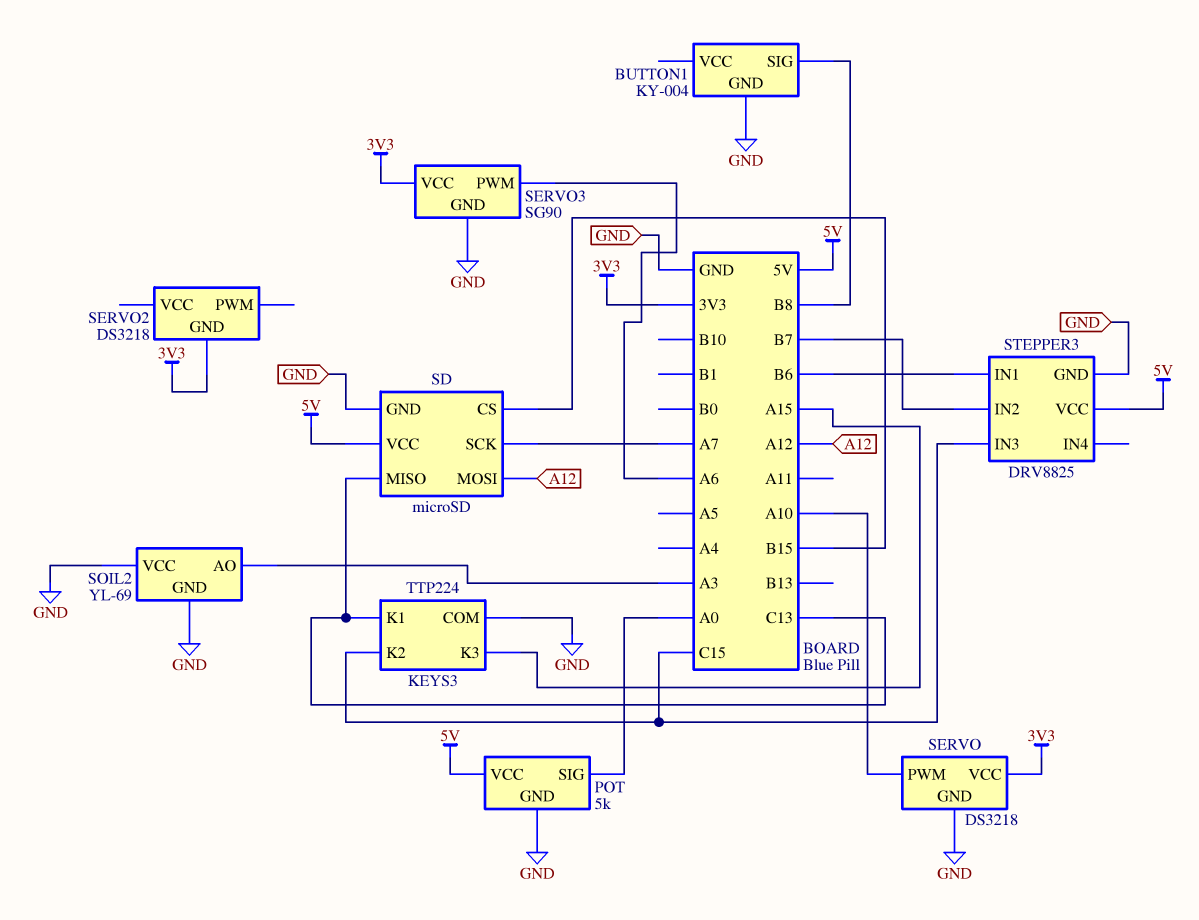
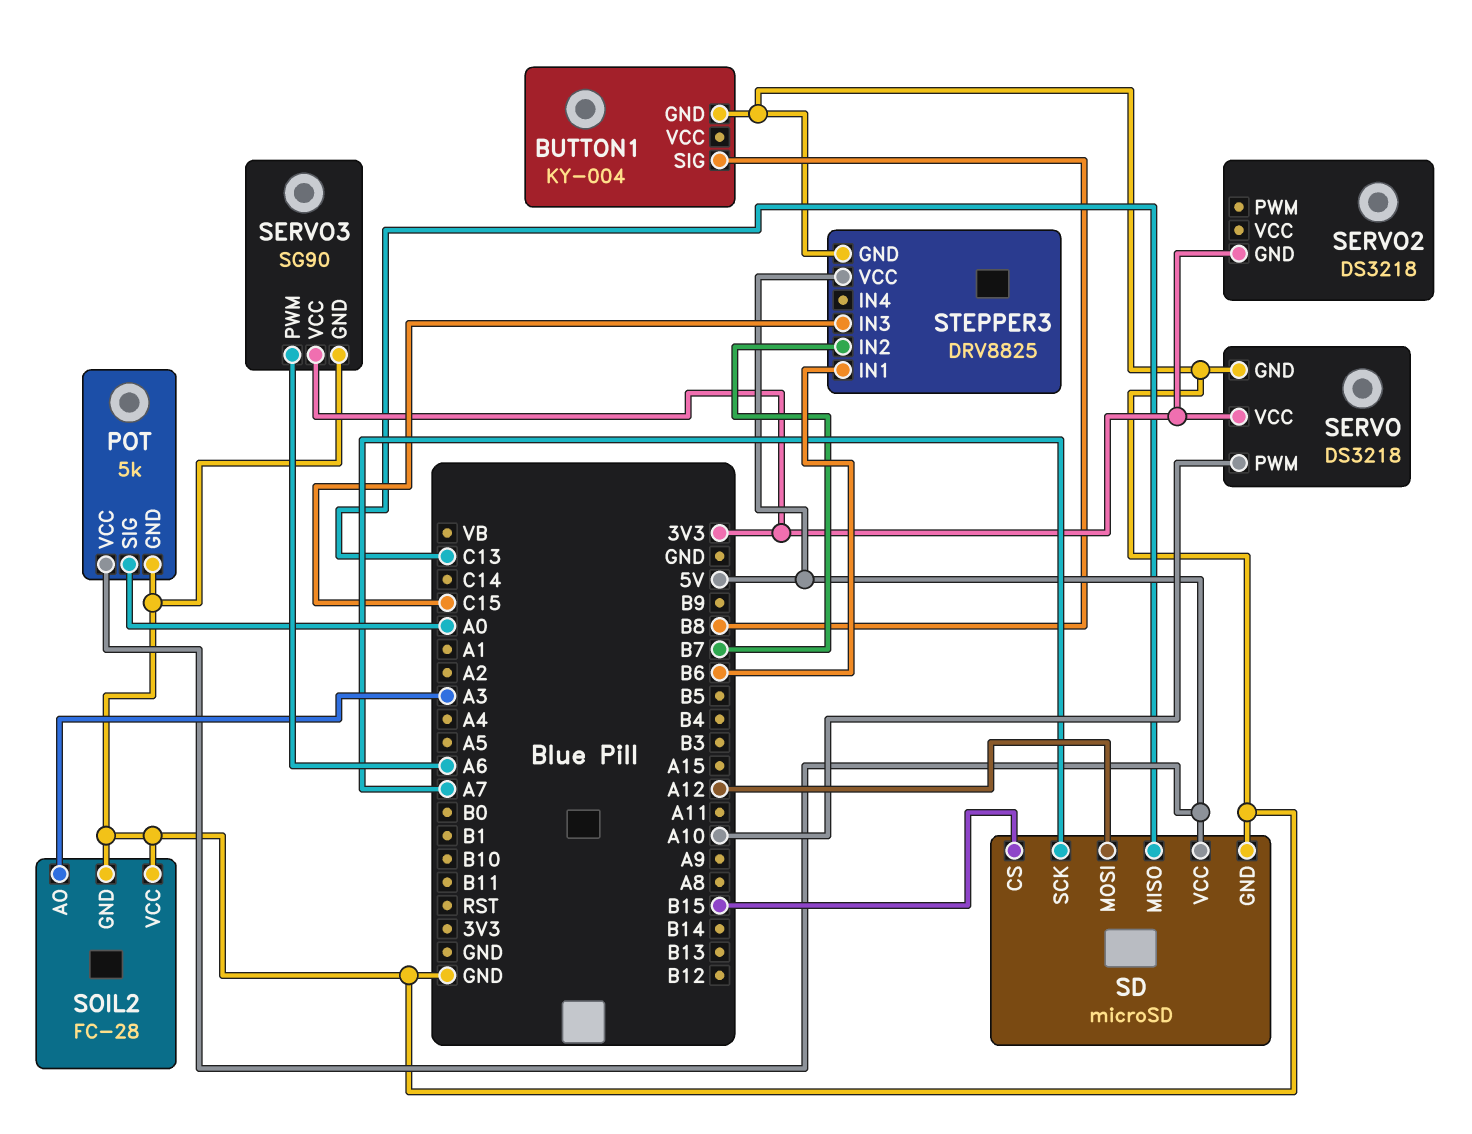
KEYS3: TTP224 -> none
KEYS3 pin COM: GND -> none
KEYS3 pin K1: C13 -> none
KEYS3 pin K2: C15 -> none
KEYS3 pin K3: A15 -> none
SOIL2: YL-69 -> FC-28

